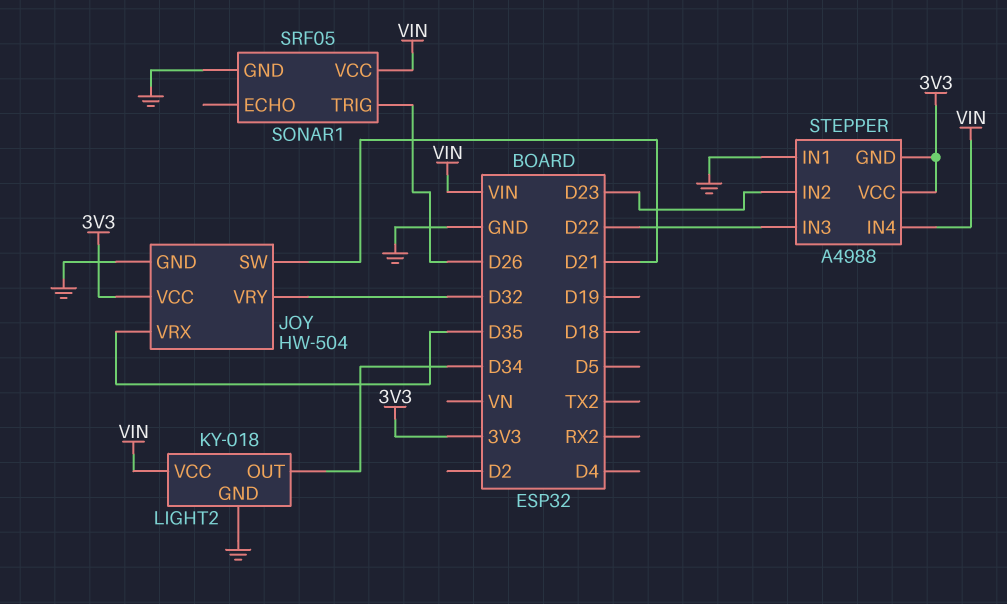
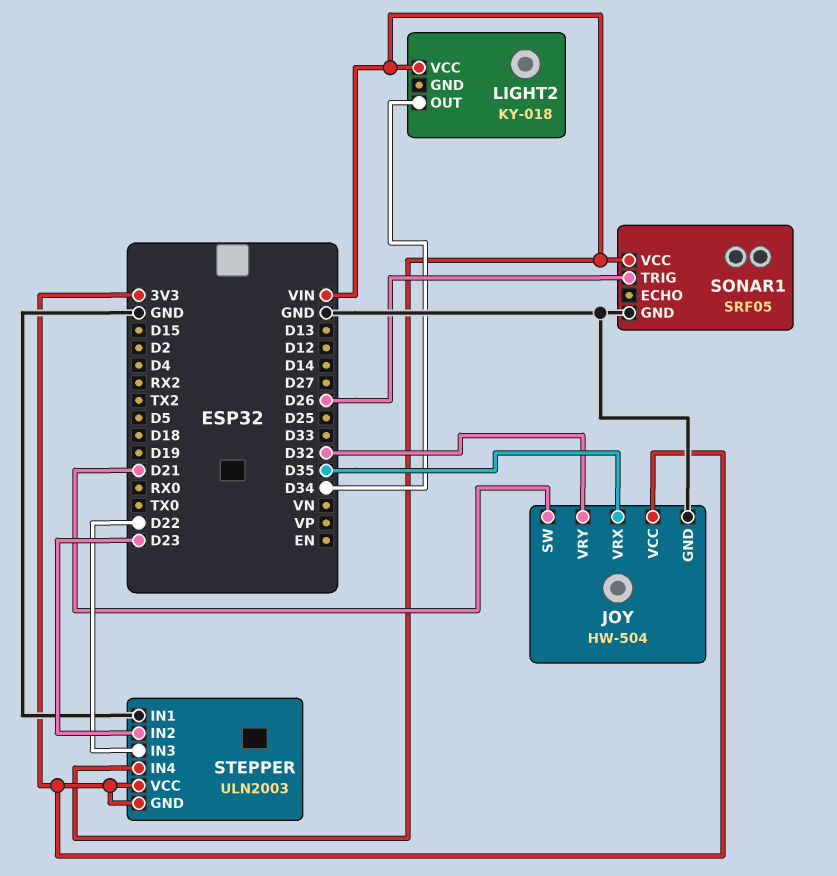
LIGHT2 pin GND: GND -> none
STEPPER: A4988 -> ULN2003

